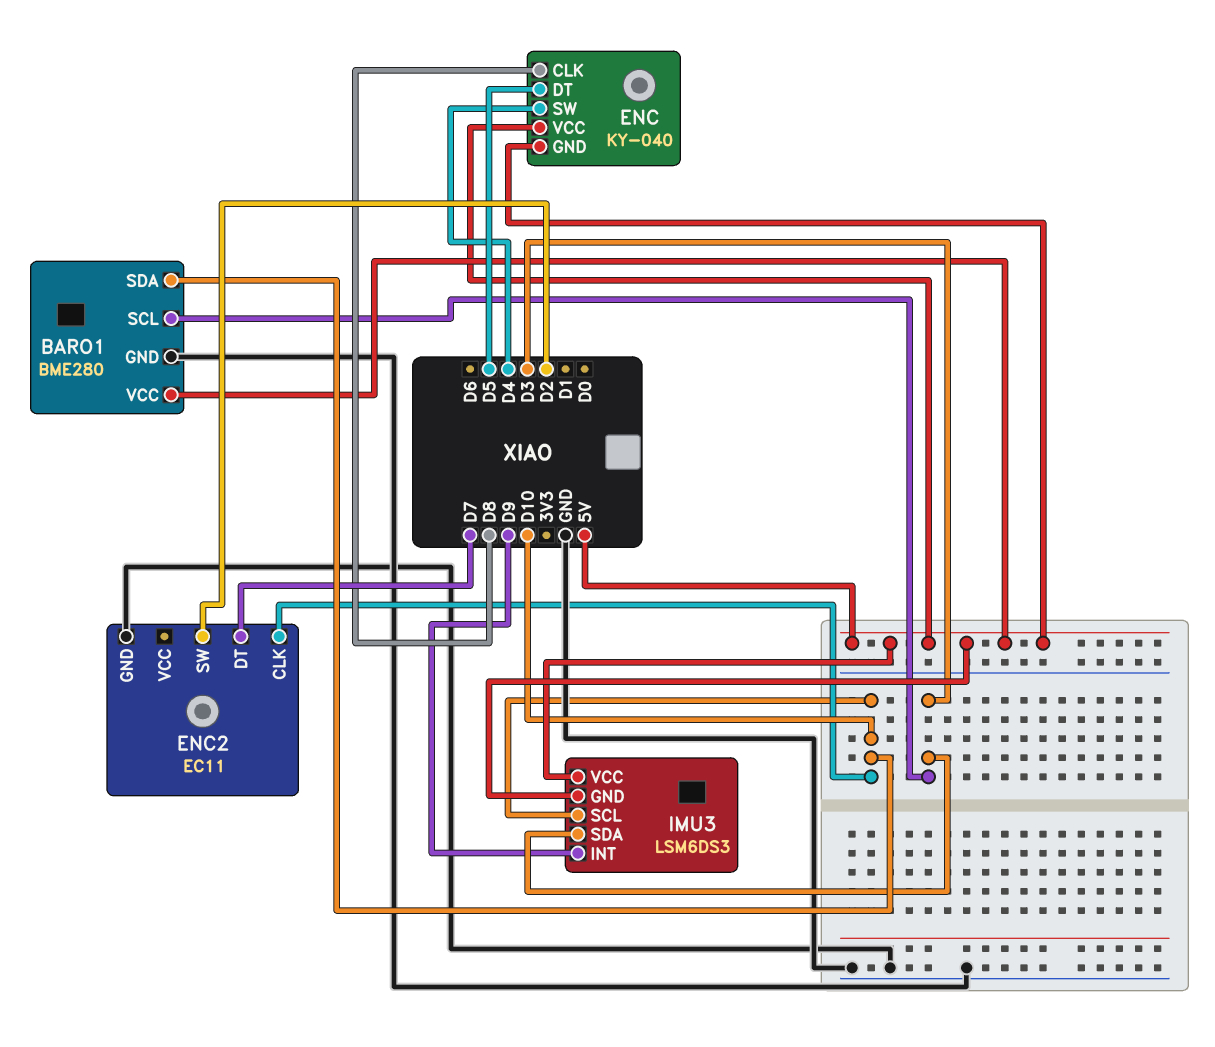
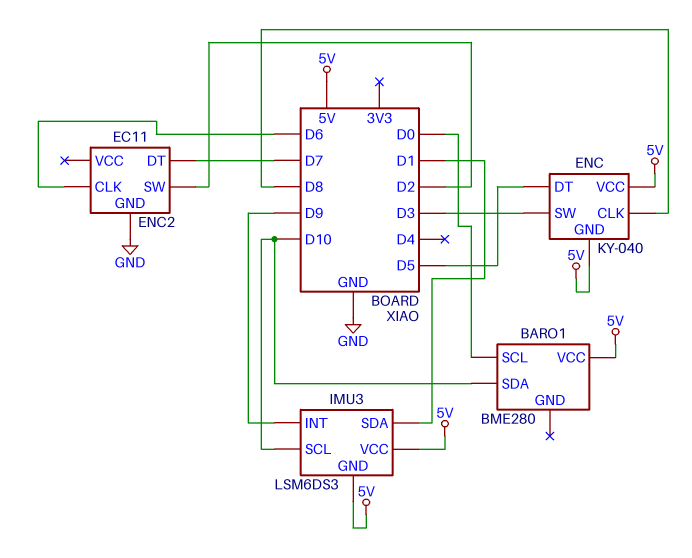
BARO1 pin GND: GND -> none
BARO1 pin SCL: D3 -> D0
ENC pin SW: D4 -> D3
ENC2 pin CLK: D10 -> D6
IMU3 pin SDA: D3 -> D1

